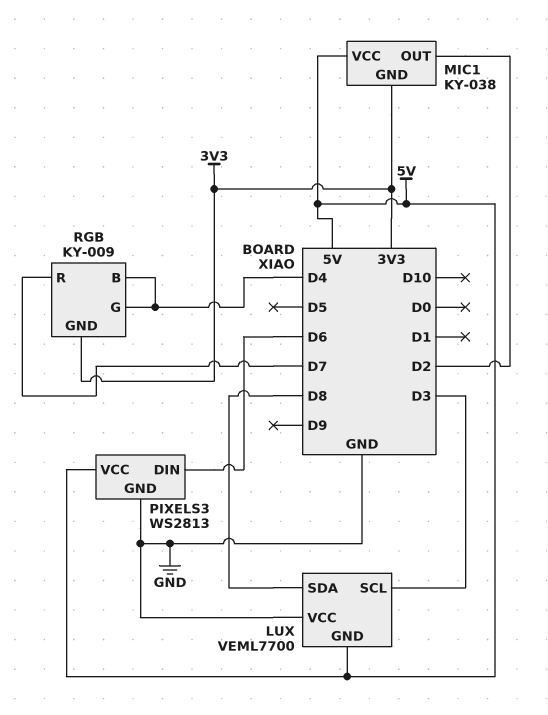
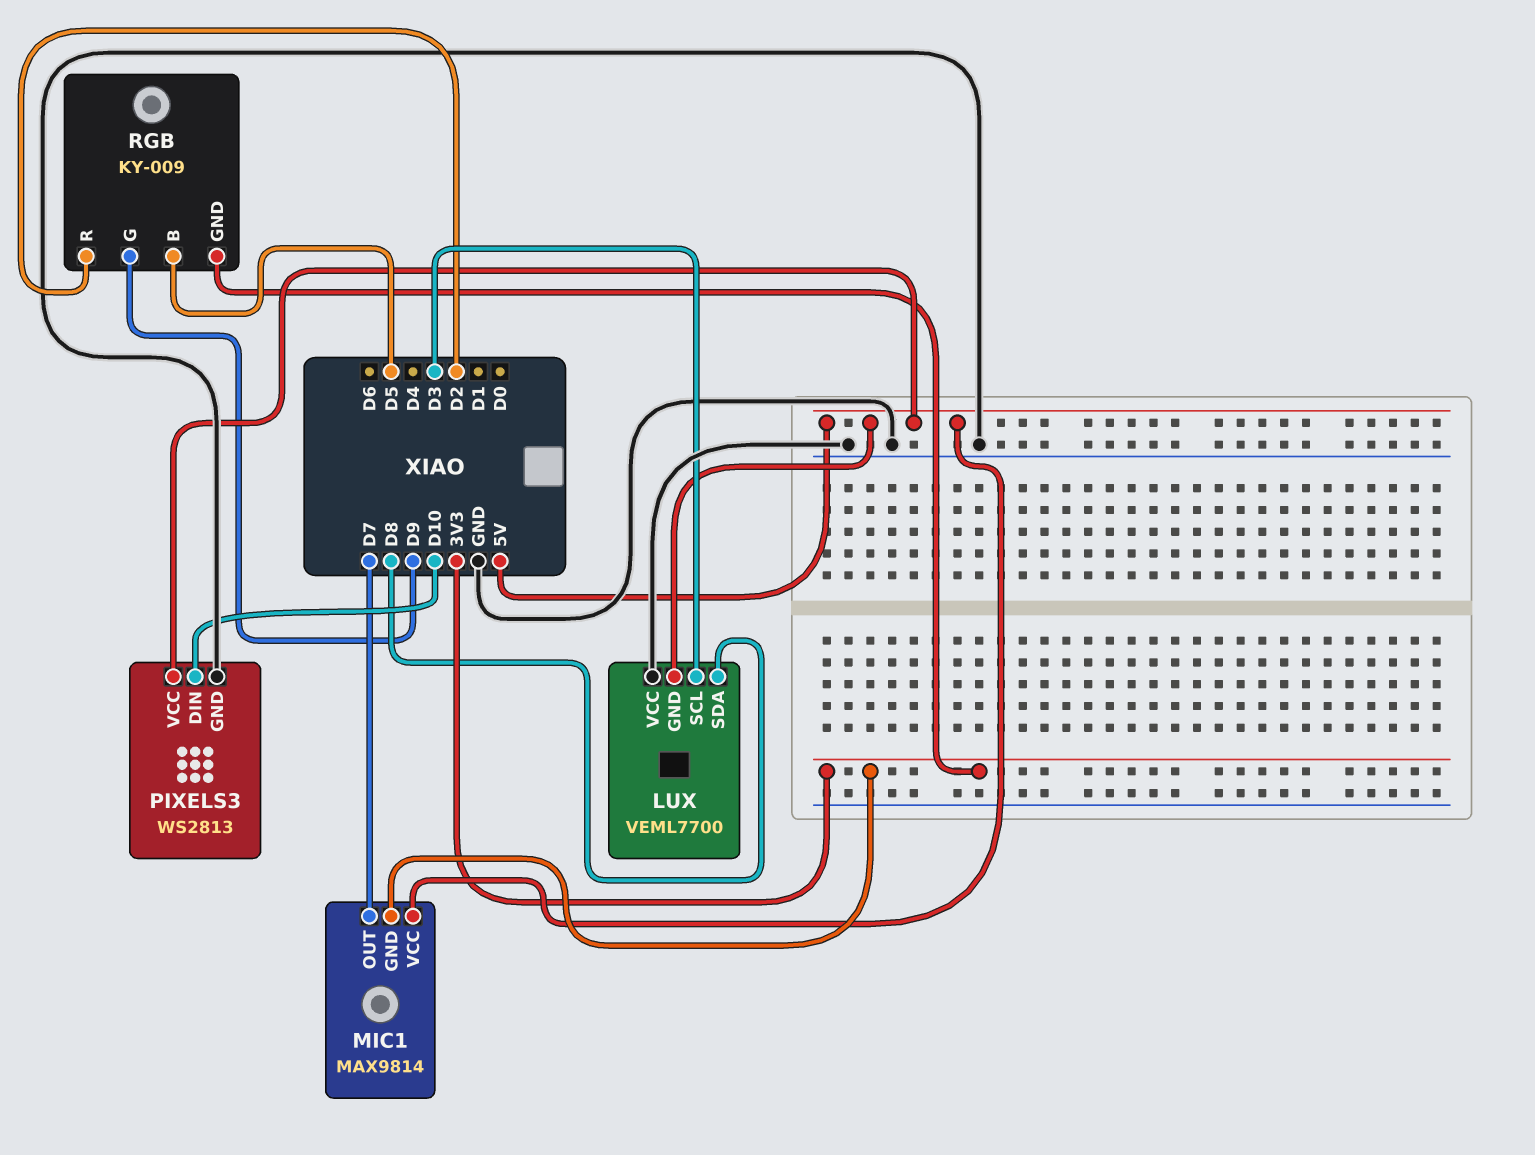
MIC1: KY-038 -> MAX9814
MIC1 pin OUT: D2 -> D7
PIXELS3 pin DIN: D6 -> D10
RGB pin B: D4 -> D5
RGB pin G: D4 -> D9
RGB pin R: D7 -> D2

